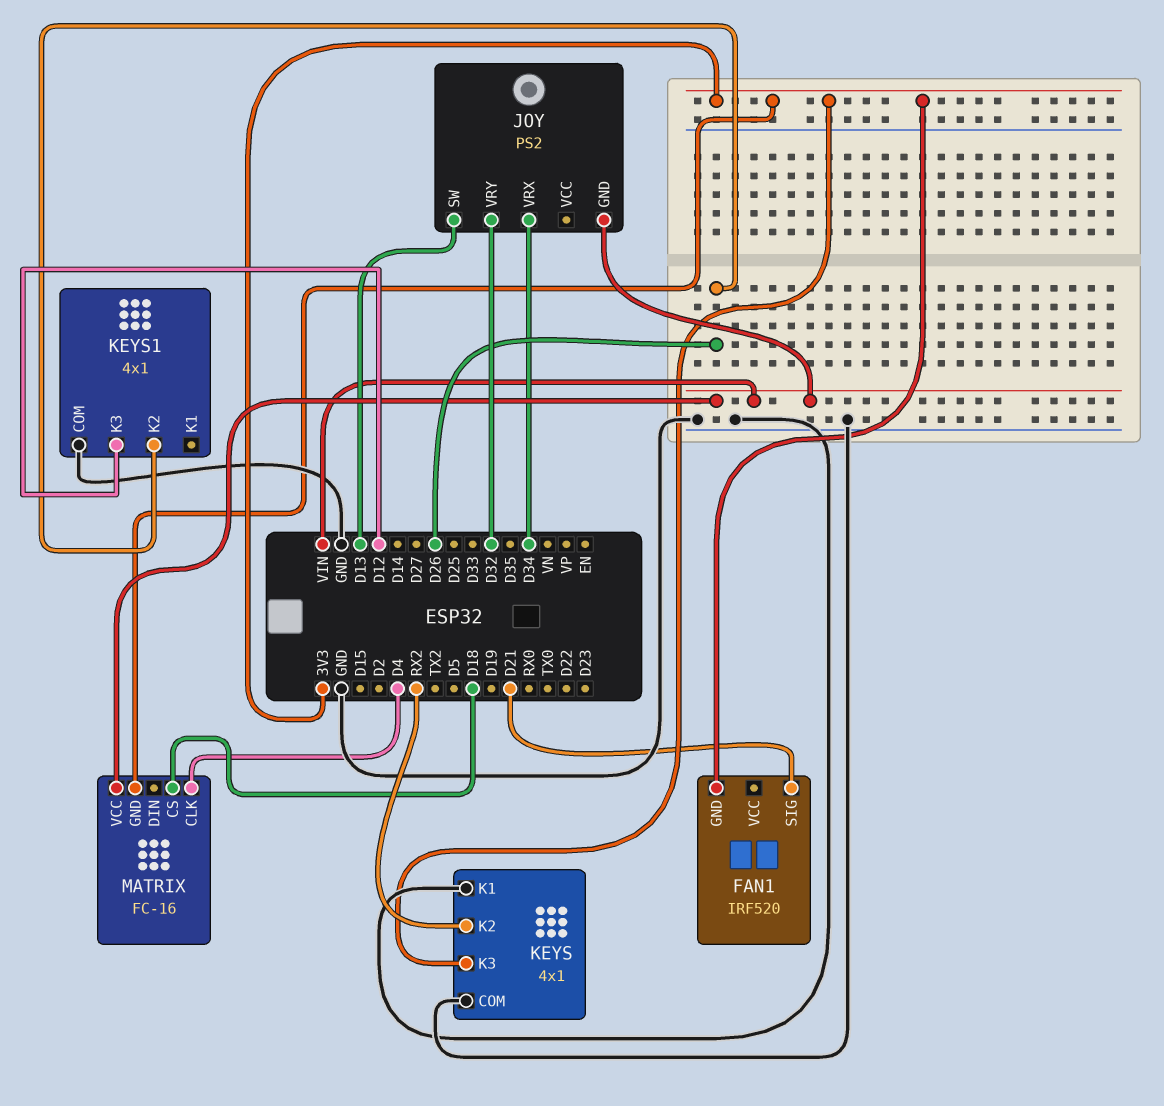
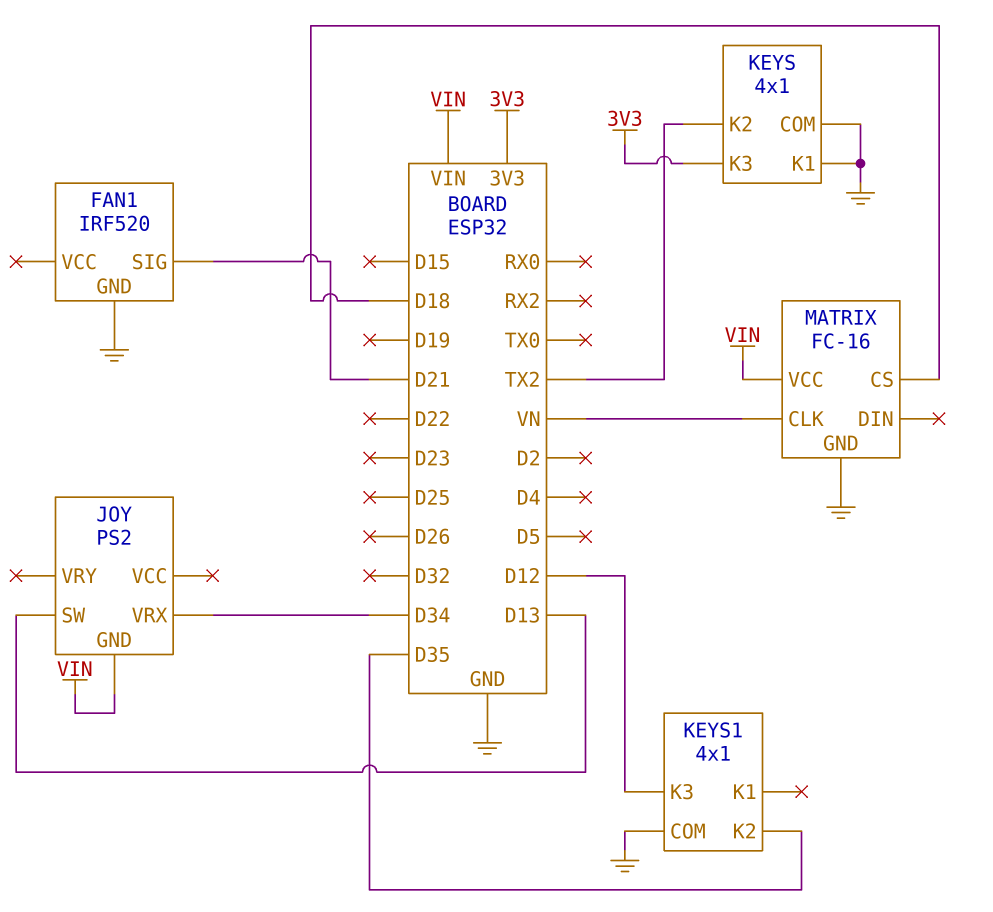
FAN1 pin GND: 3V3 -> GND
JOY pin VRY: D32 -> none
KEYS pin K2: RX2 -> TX2
KEYS1 pin K2: D26 -> D35
MATRIX pin CLK: D4 -> VN
MATRIX pin GND: 3V3 -> GND

